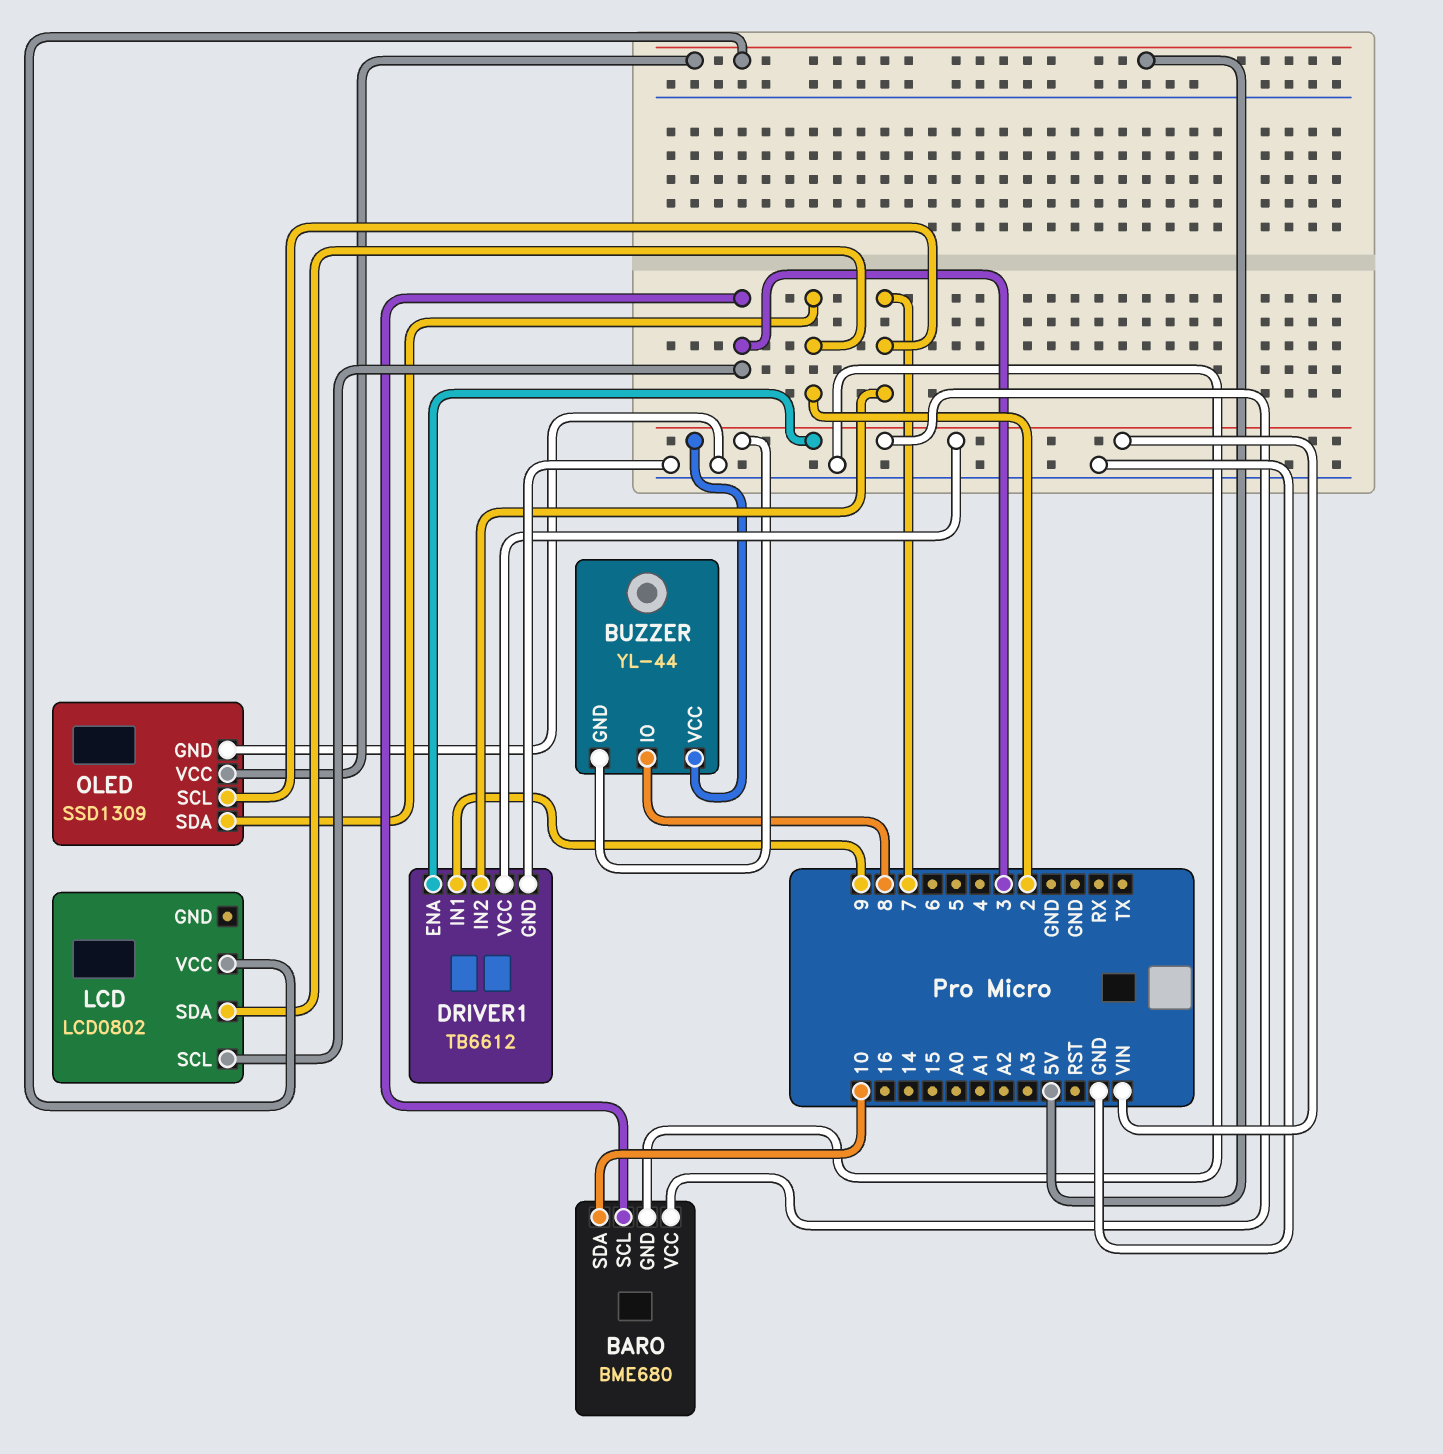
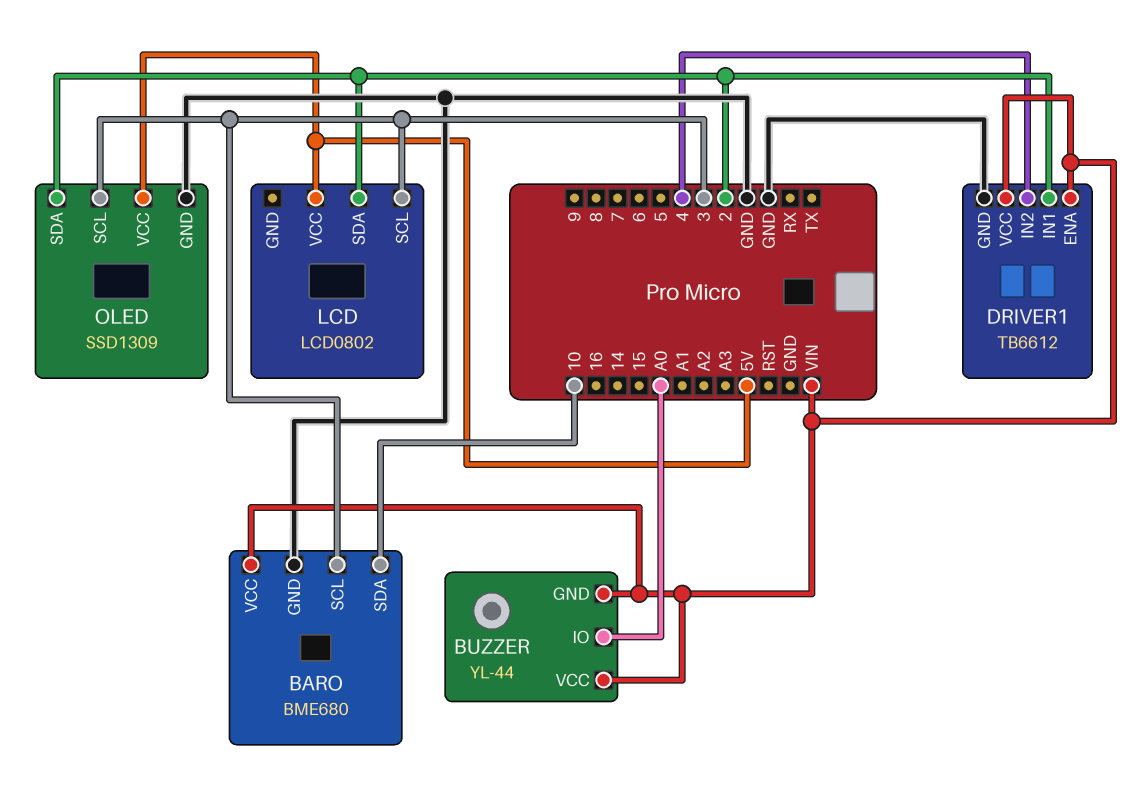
BUZZER pin IO: 8 -> A0
DRIVER1 pin IN1: 9 -> 2
DRIVER1 pin IN2: 7 -> 4
OLED pin SCL: 7 -> 3

